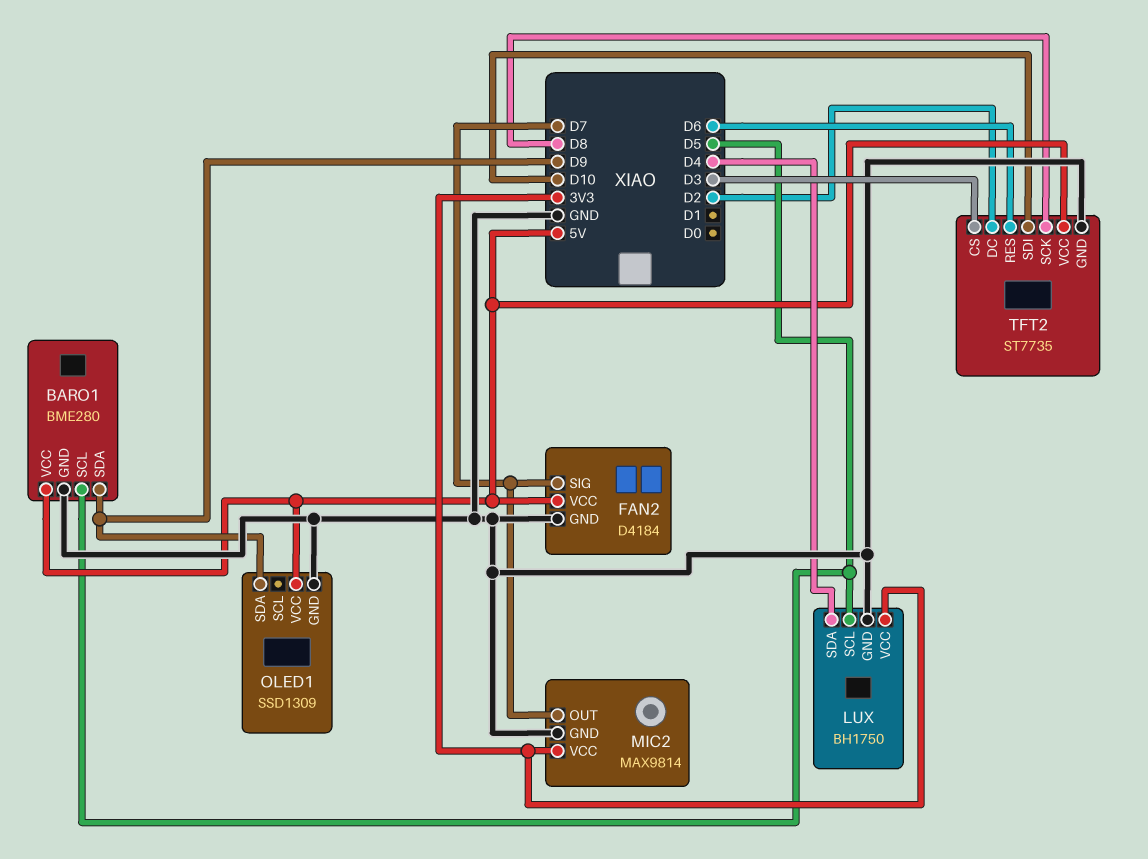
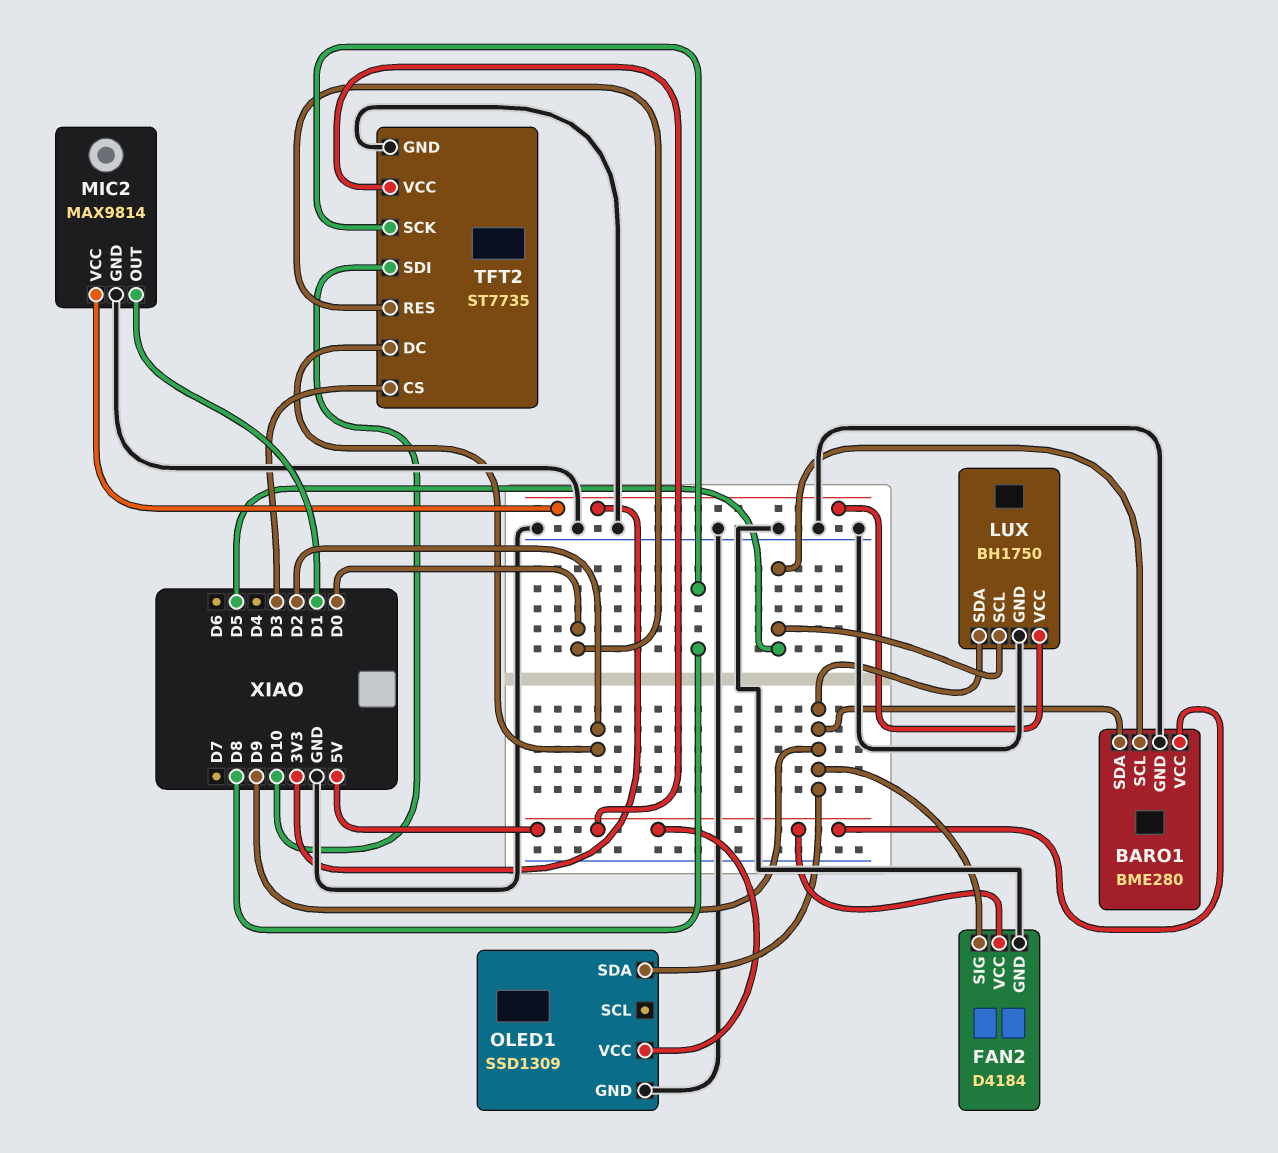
FAN2 pin SIG: D7 -> D9
LUX pin SDA: D4 -> D9
MIC2 pin OUT: D7 -> D1
TFT2 pin RES: D6 -> D0

